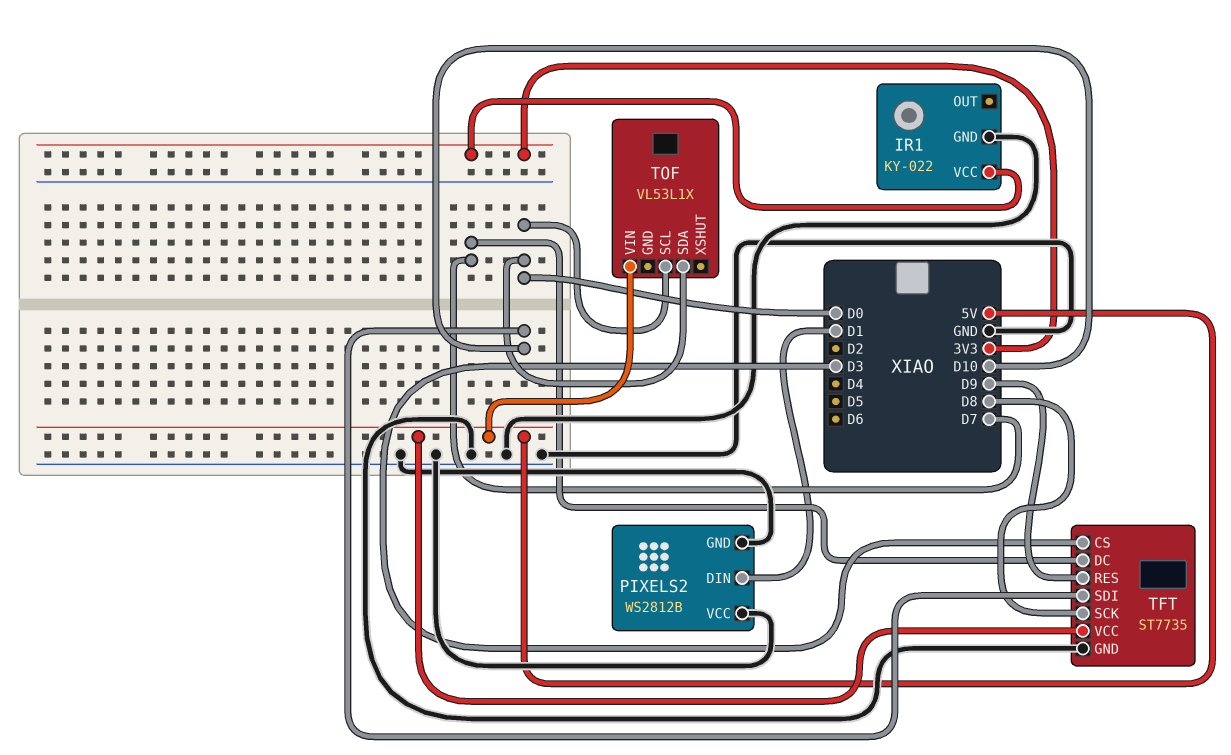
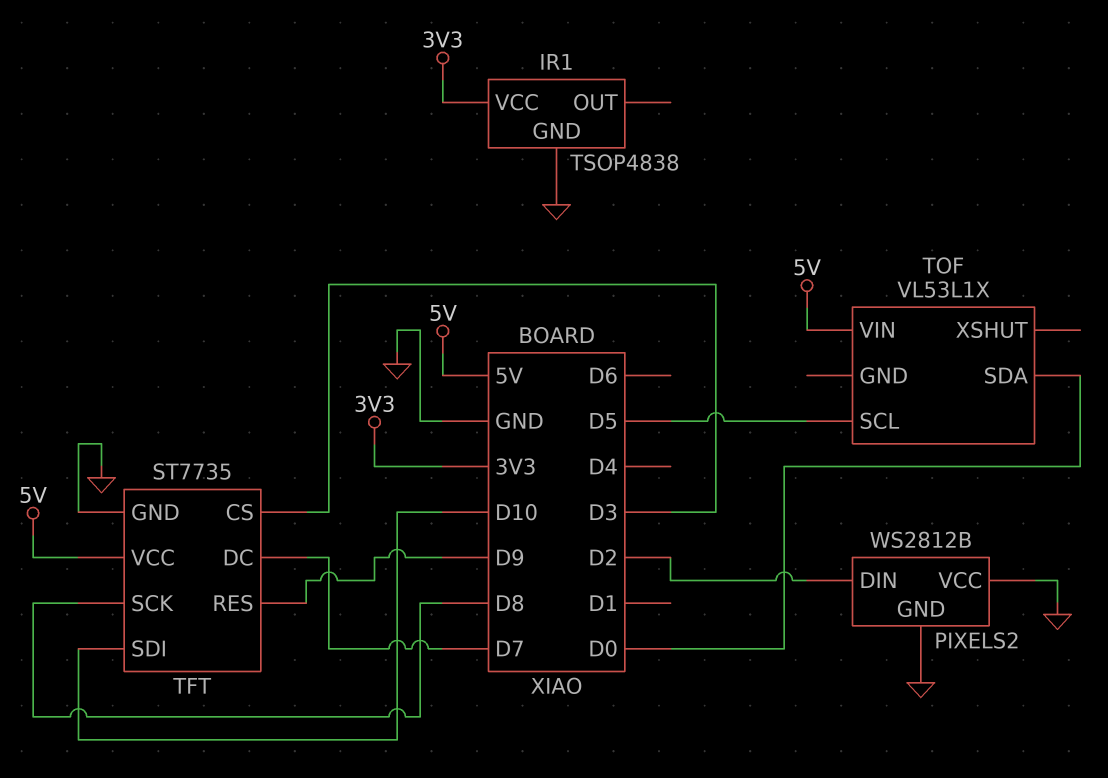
IR1: KY-022 -> TSOP4838
PIXELS2 pin DIN: D1 -> D2
TOF pin SCL: D0 -> D5

